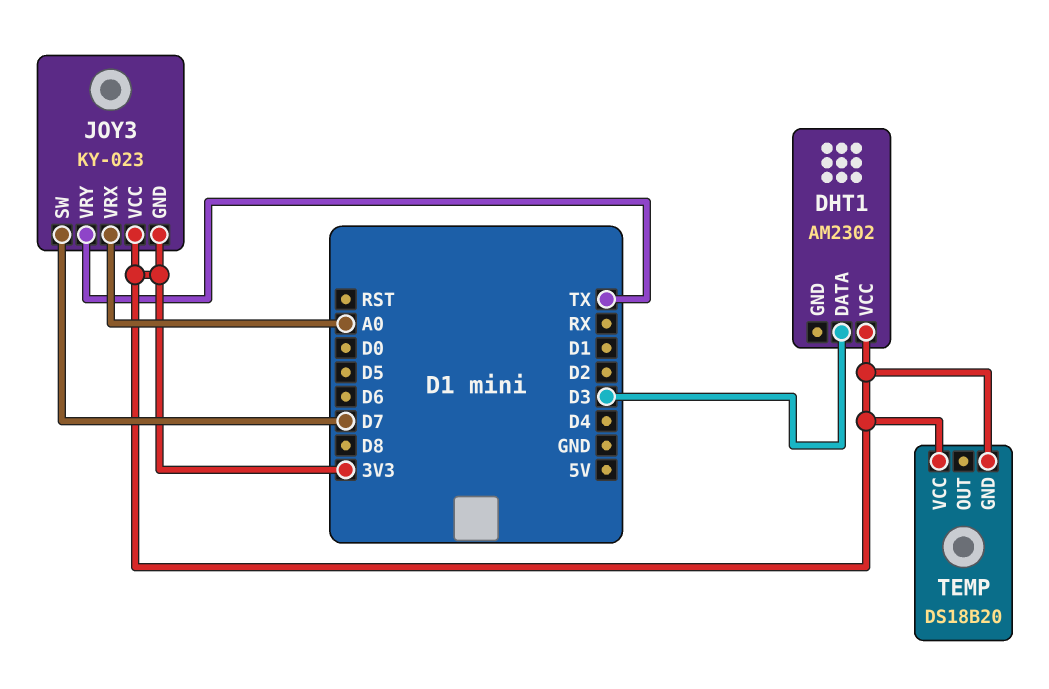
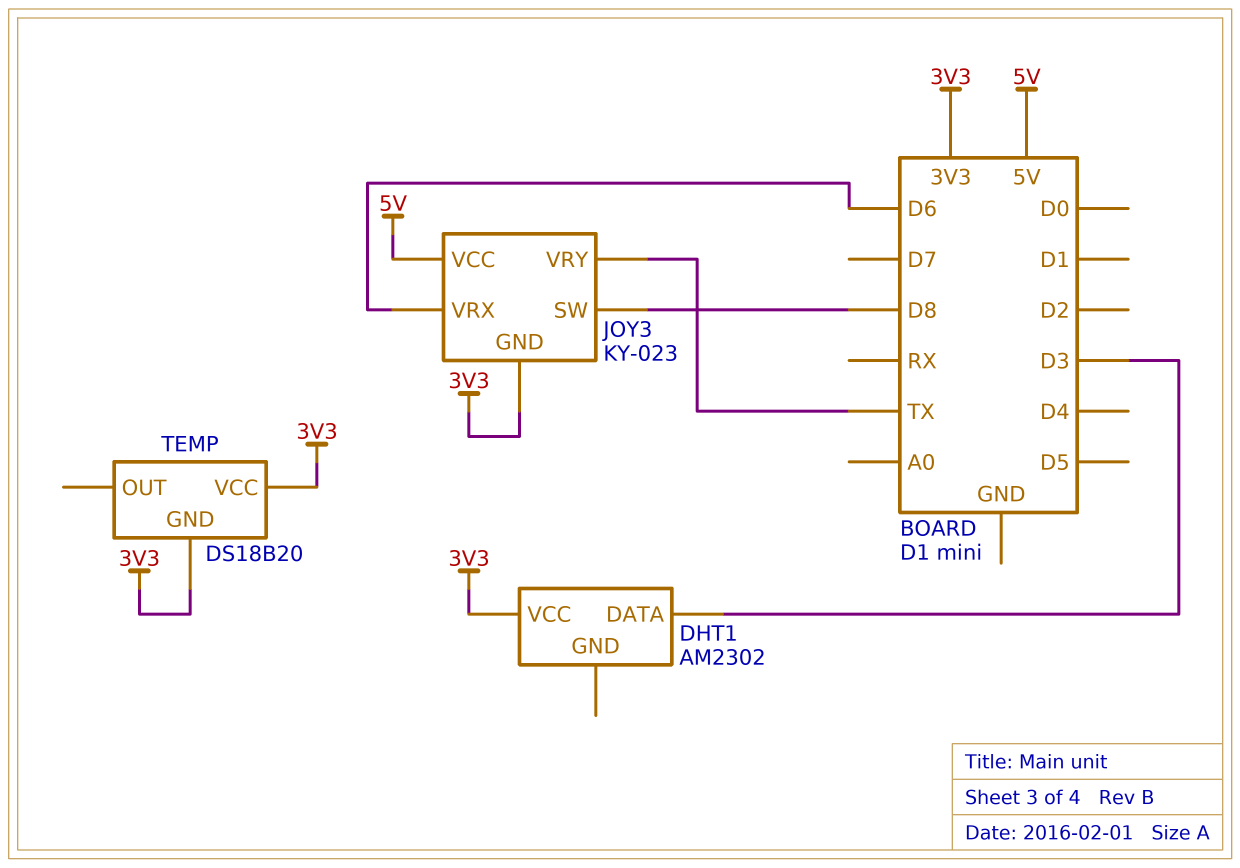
JOY3 pin SW: D7 -> D8
JOY3 pin VCC: 3V3 -> 5V
JOY3 pin VRX: A0 -> D6

